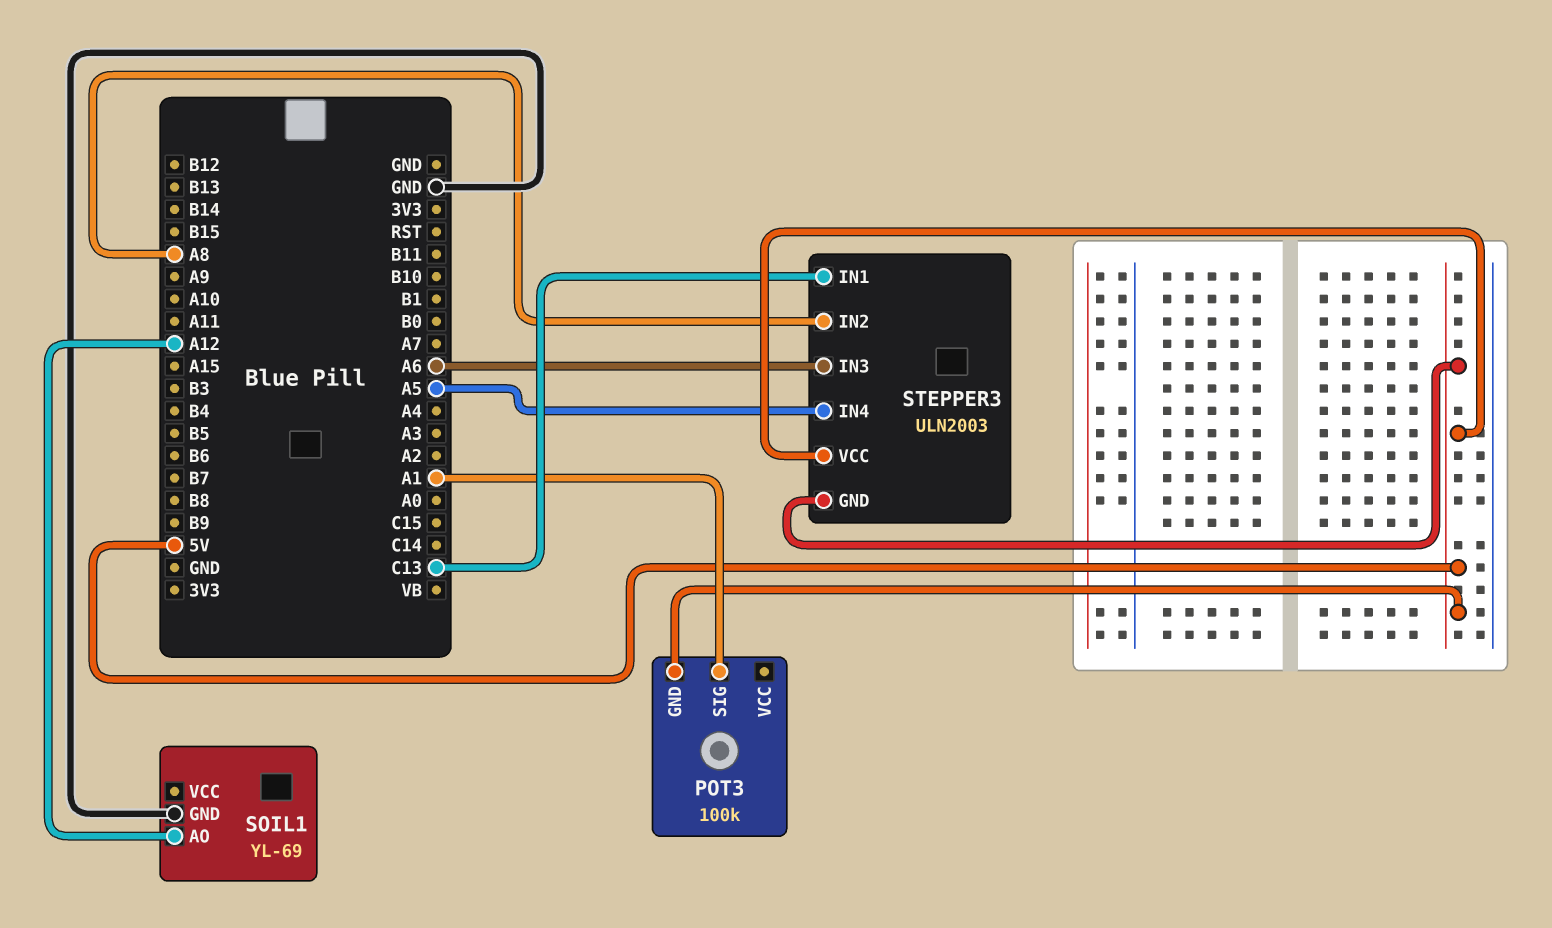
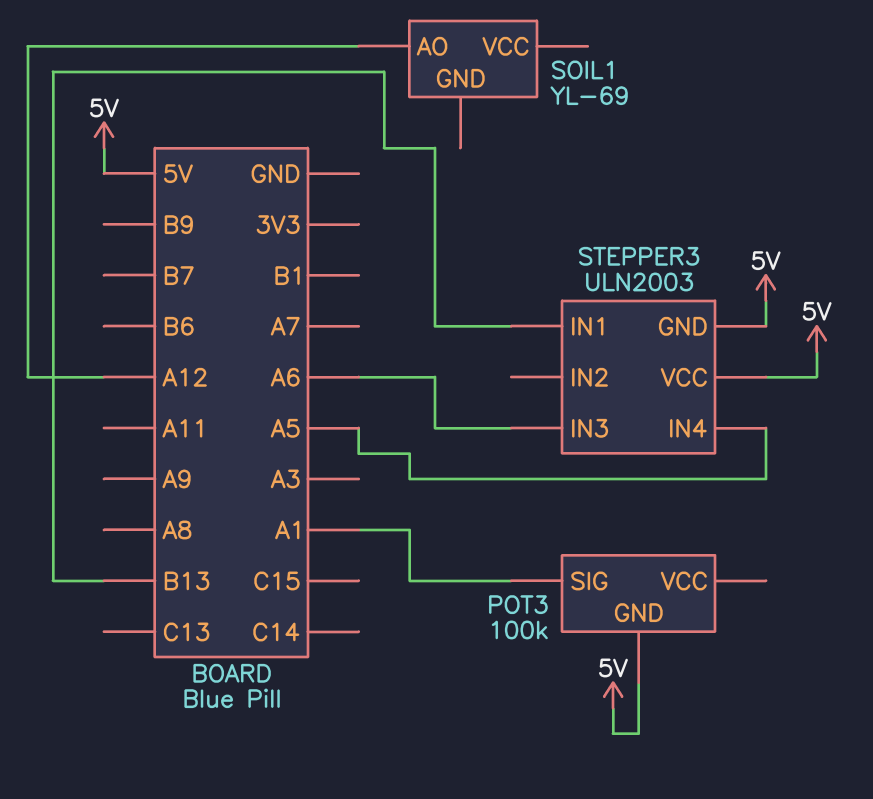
SOIL1 pin GND: GND -> none
STEPPER3 pin IN1: C13 -> B13
STEPPER3 pin IN2: A8 -> none

